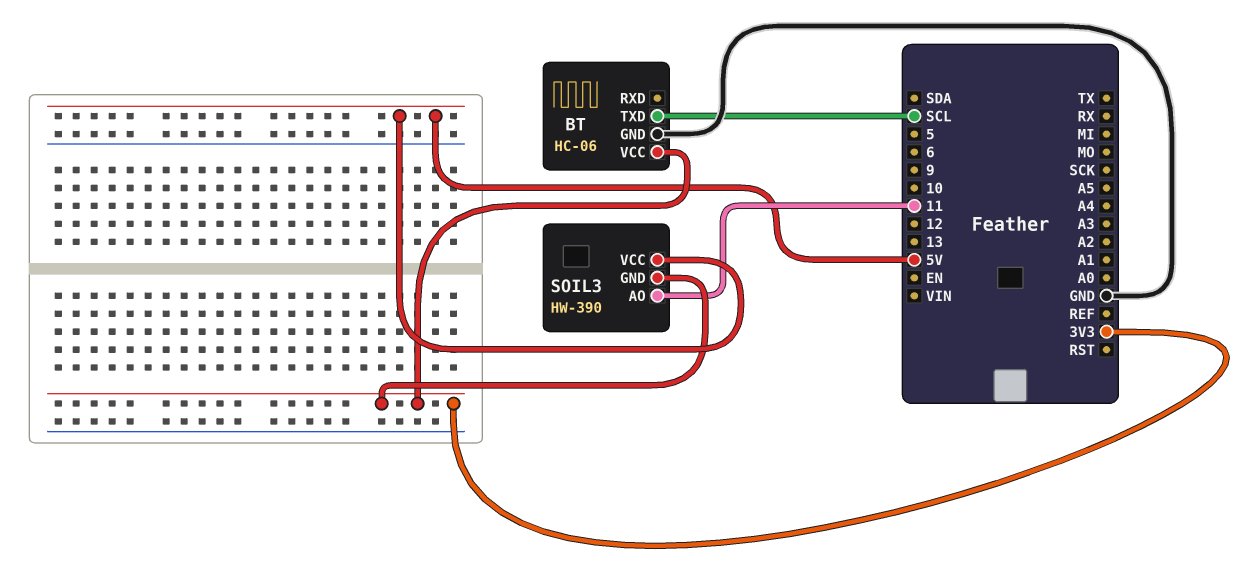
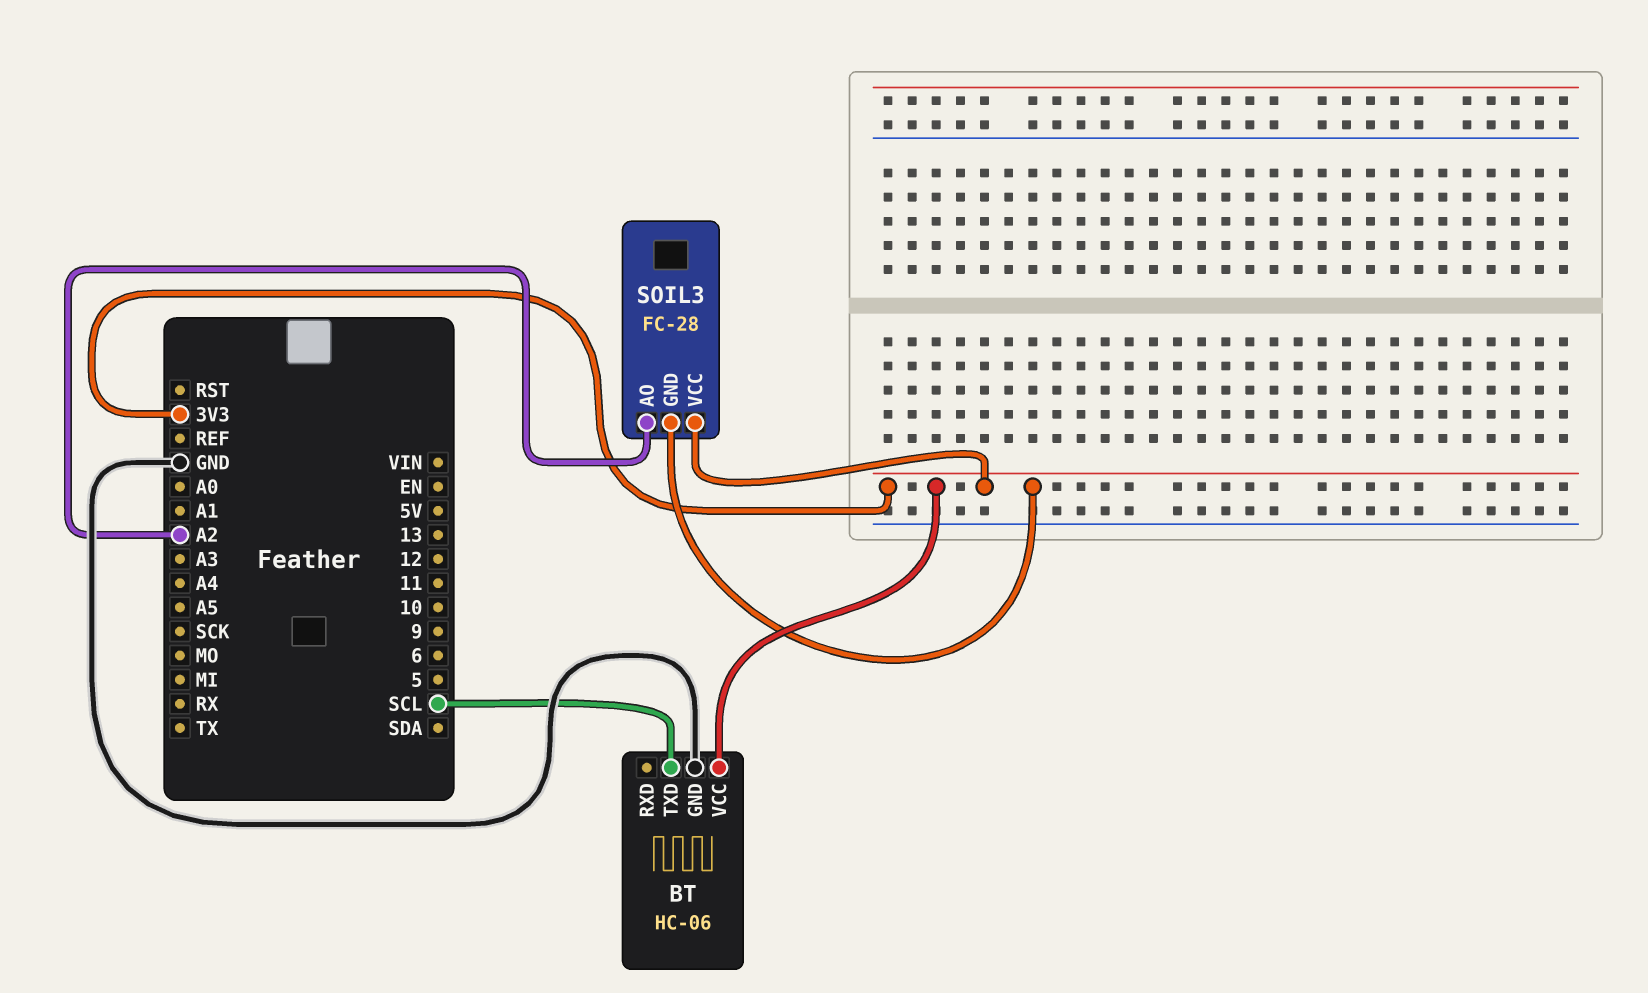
SOIL3: HW-390 -> FC-28
SOIL3 pin AO: 11 -> A2
SOIL3 pin VCC: 5V -> 3V3

